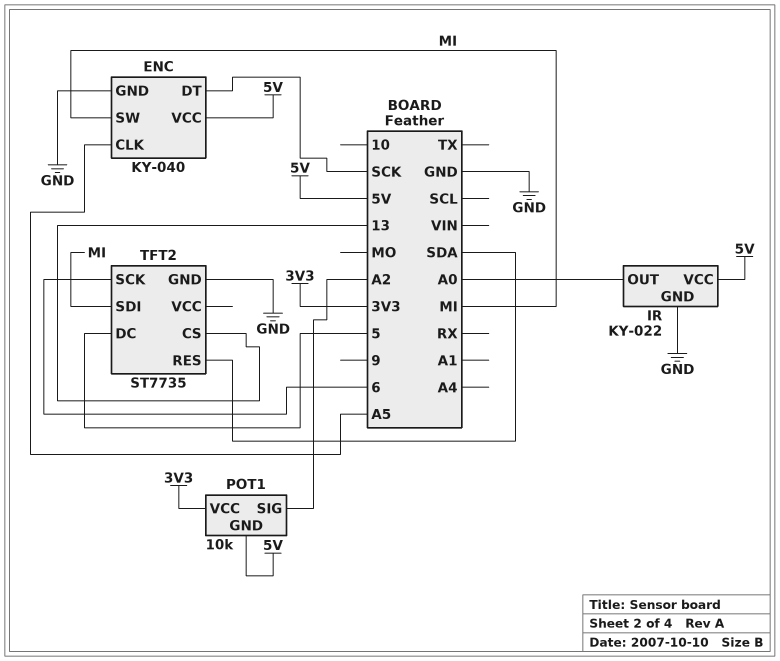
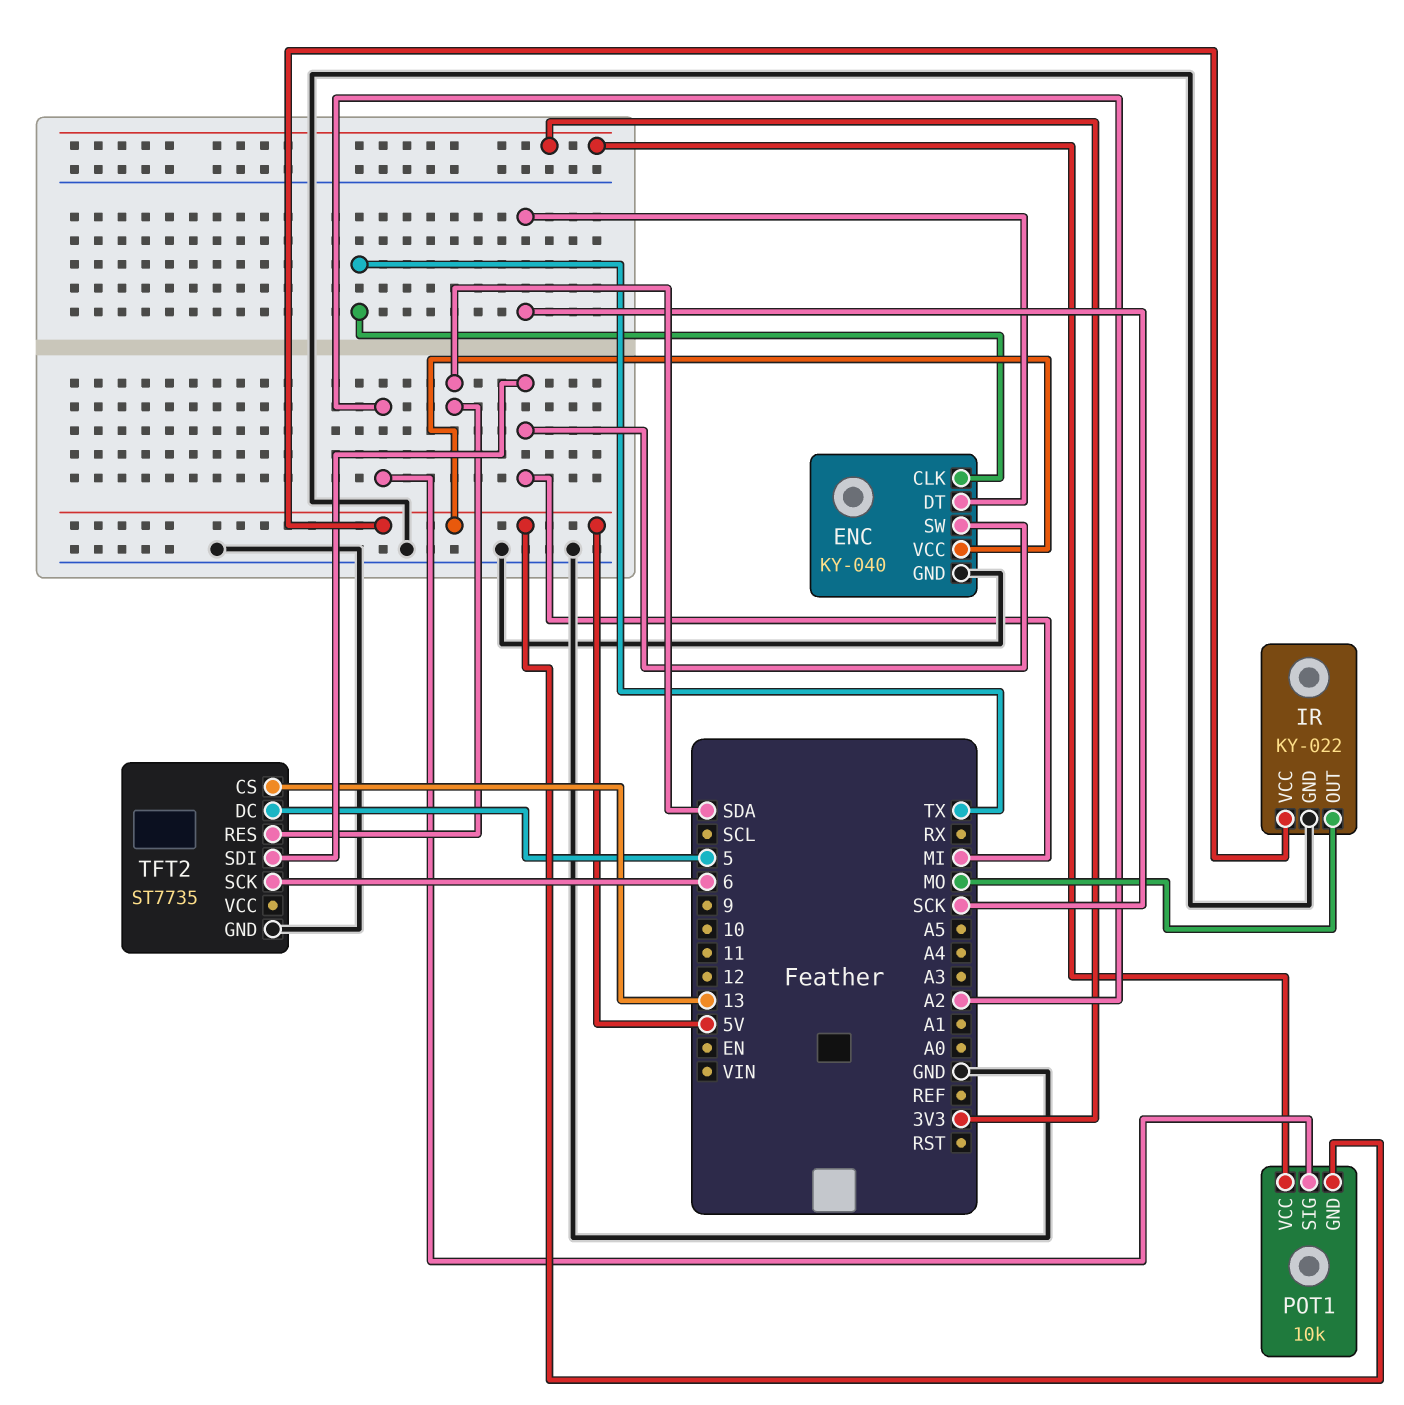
ENC pin CLK: A5 -> TX
IR pin OUT: A0 -> MO

